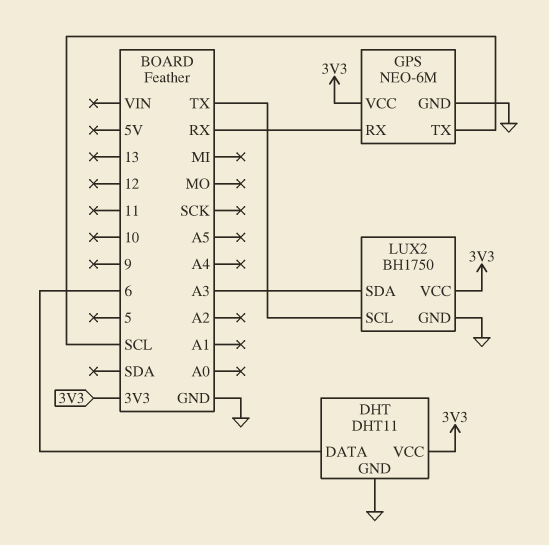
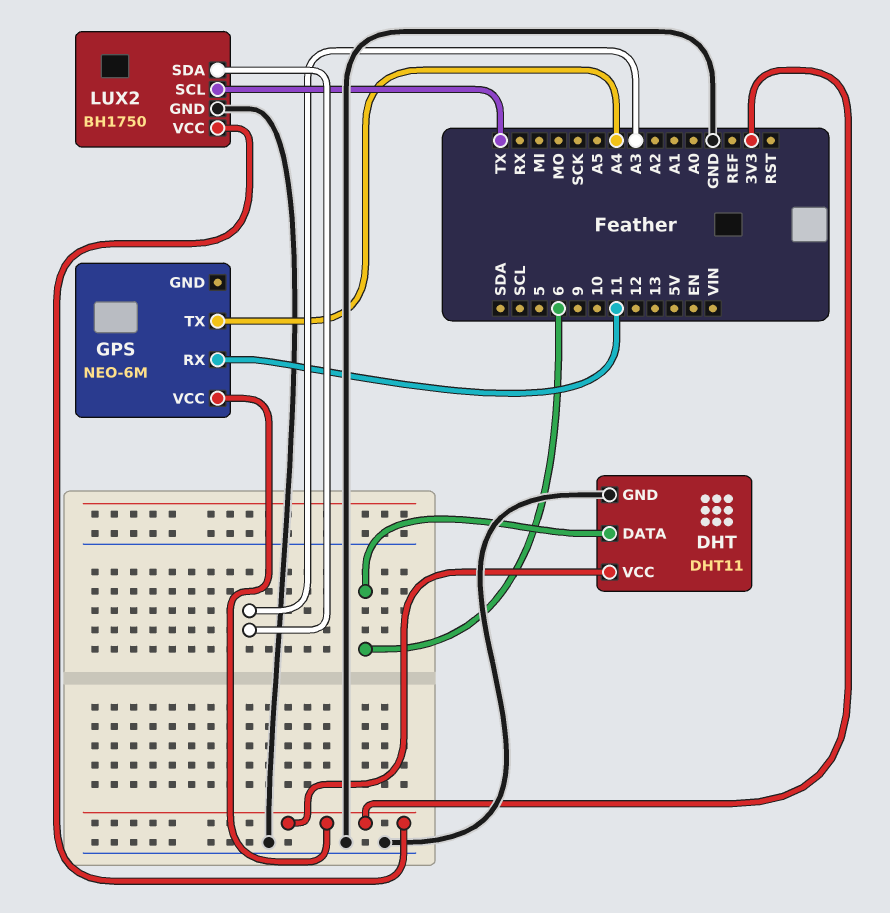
GPS pin GND: GND -> none
GPS pin RX: RX -> 11
GPS pin TX: SCL -> A4

